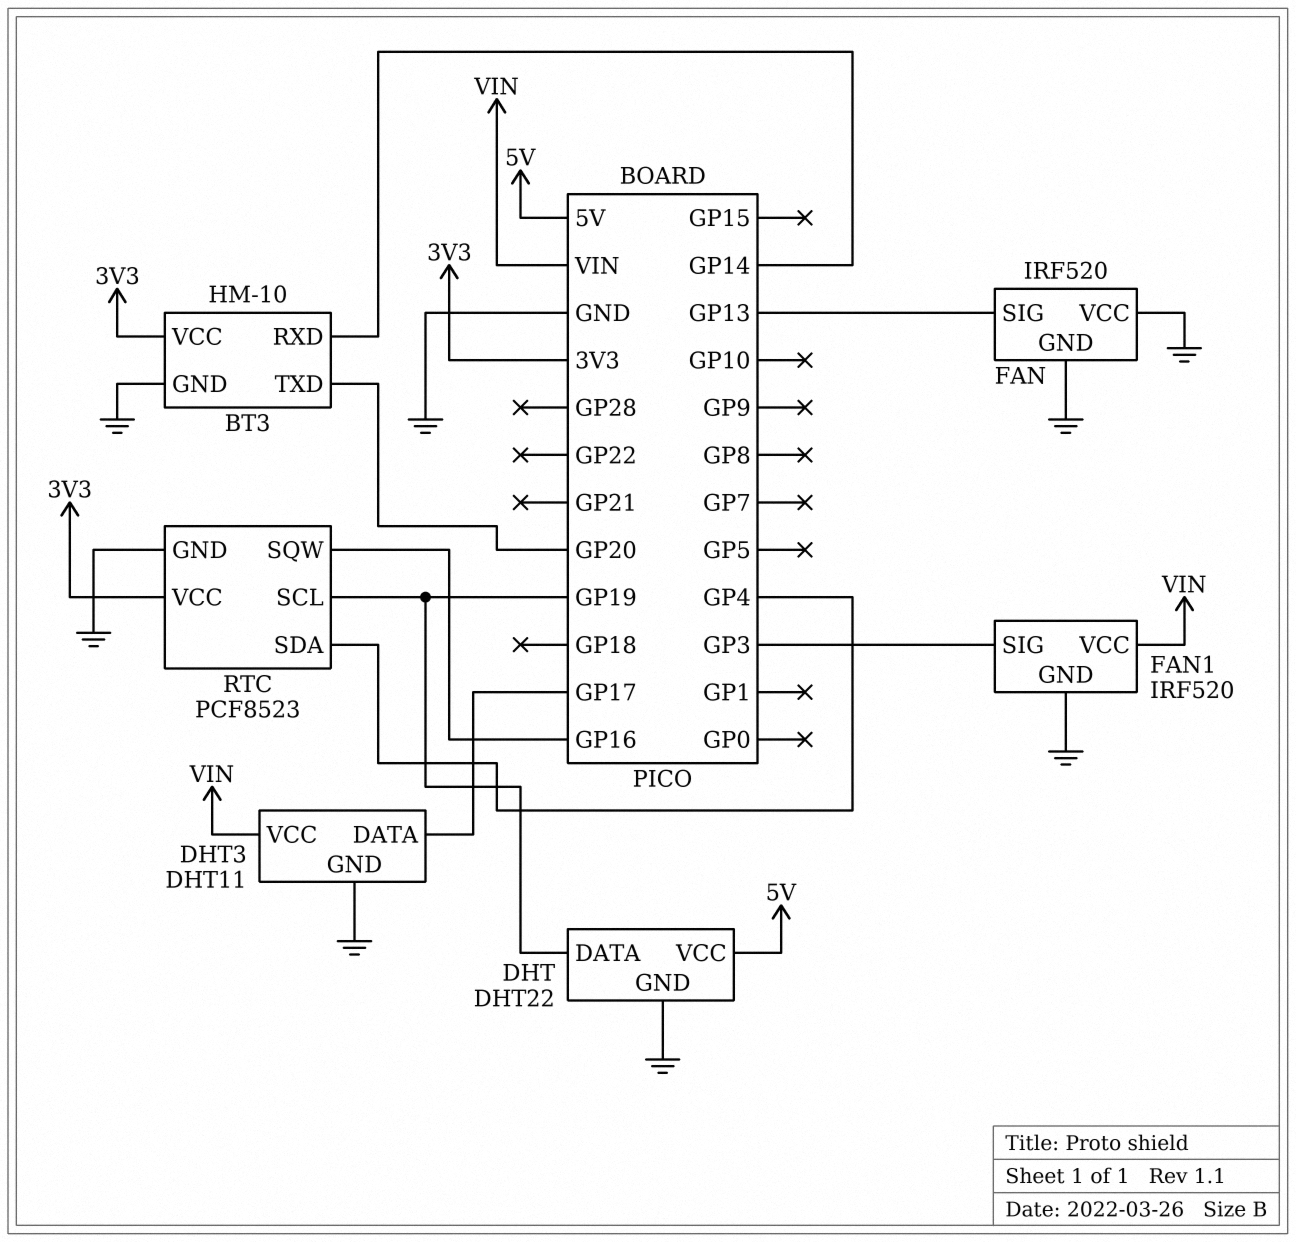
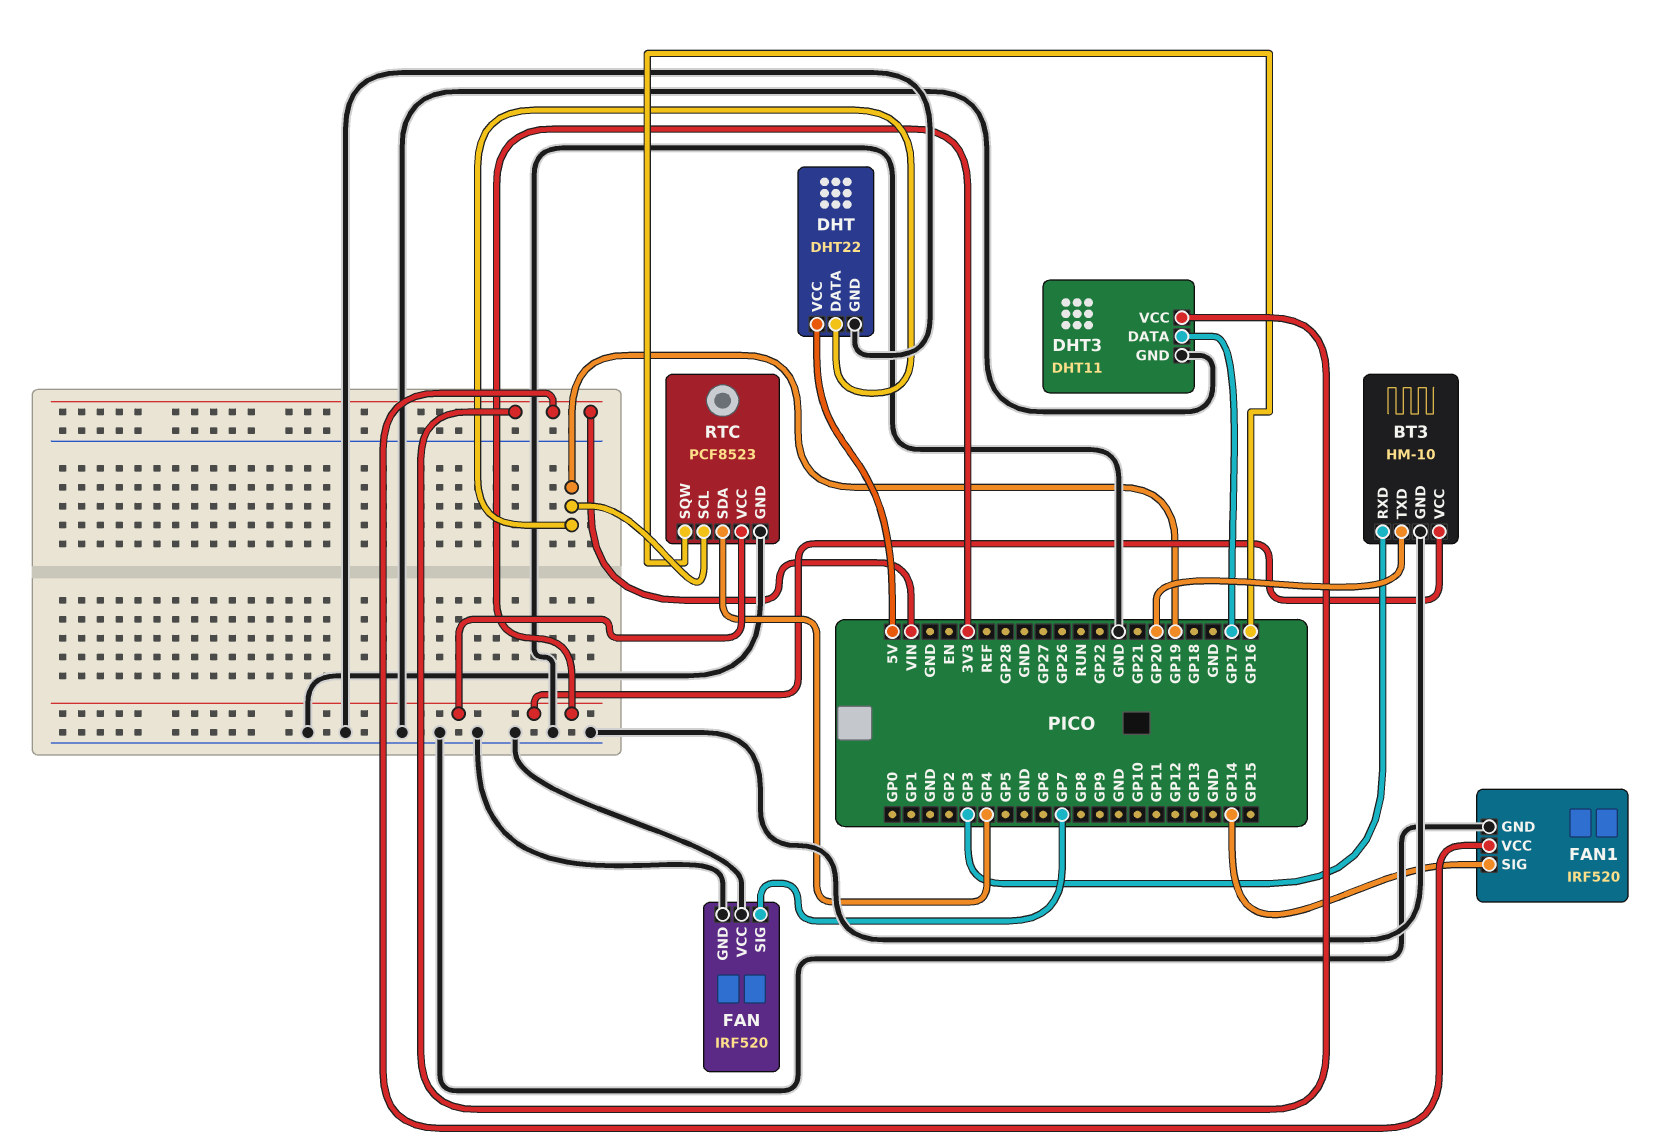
BT3 pin RXD: GP14 -> GP3
FAN pin SIG: GP13 -> GP7
FAN1 pin SIG: GP3 -> GP14

